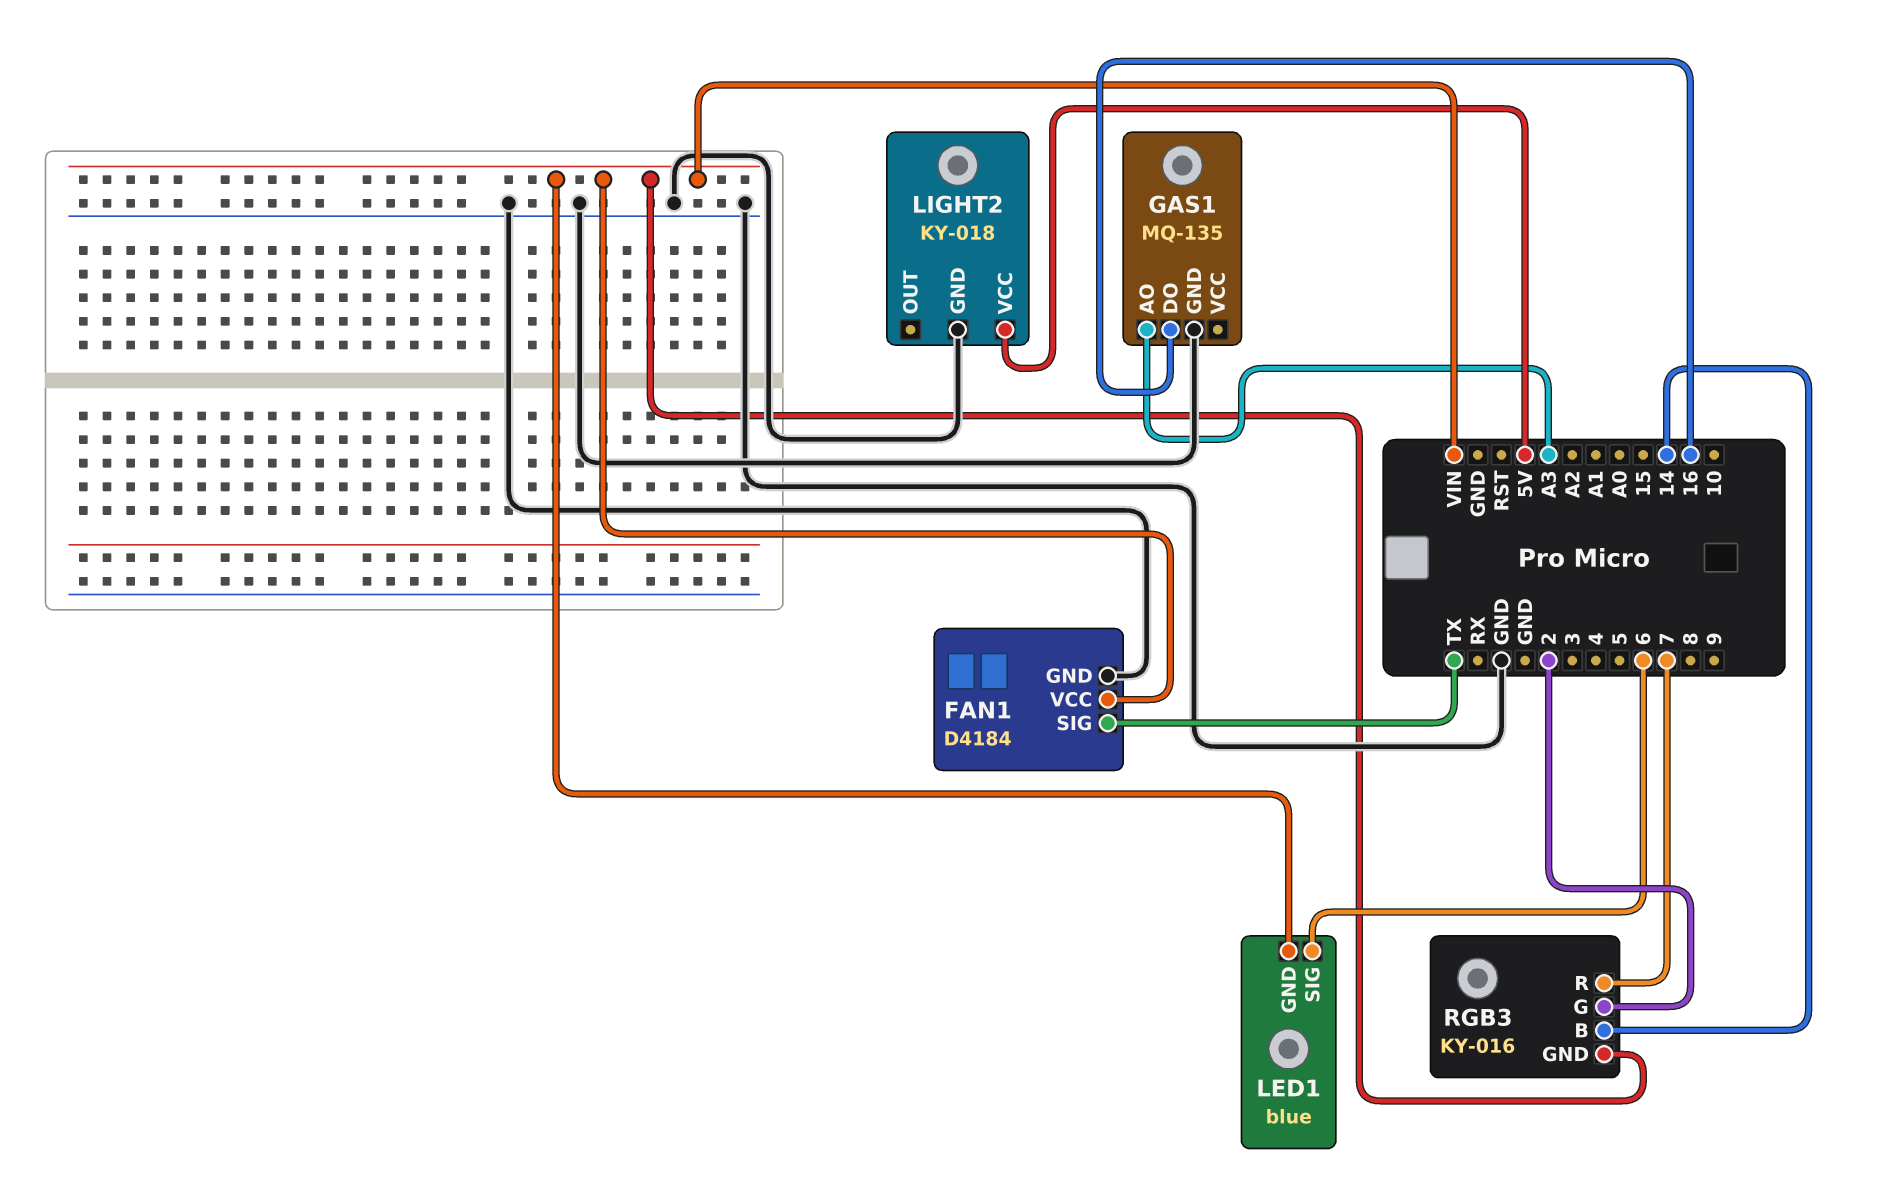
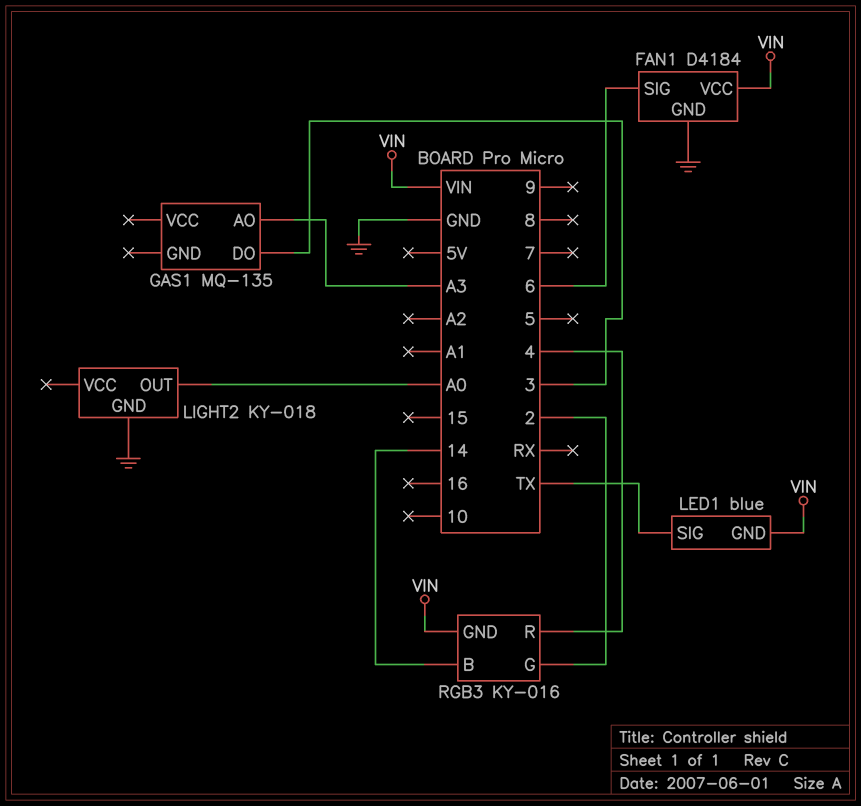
FAN1 pin SIG: TX -> 6
GAS1 pin DO: 16 -> 3
GAS1 pin GND: GND -> none
LED1 pin SIG: 6 -> TX
LIGHT2 pin OUT: none -> A0
LIGHT2 pin VCC: 5V -> none
RGB3 pin R: 7 -> 4

